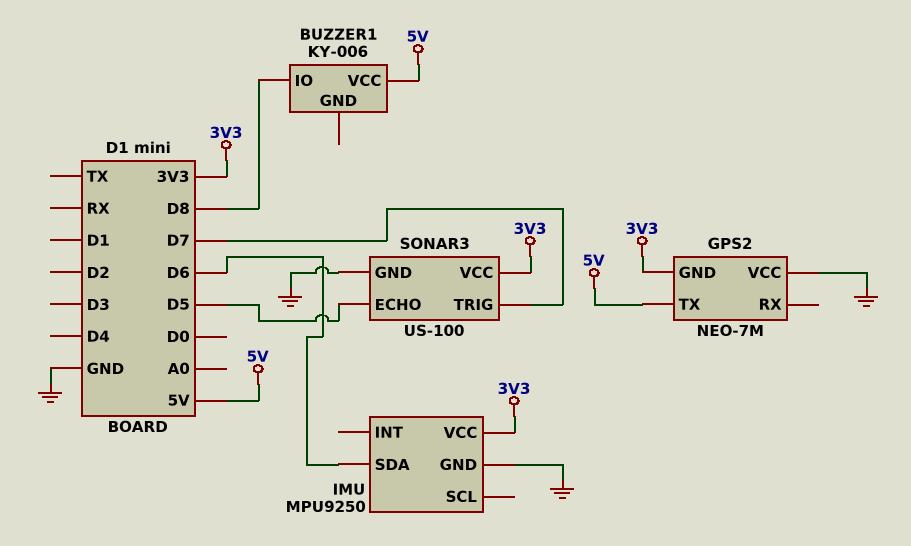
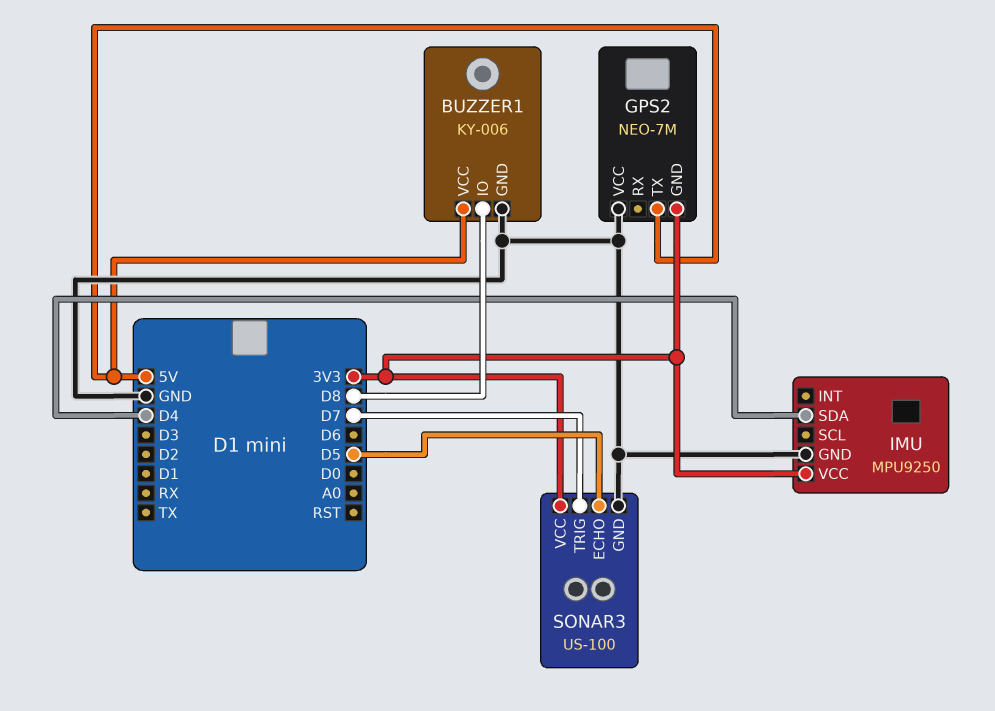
BUZZER1 pin GND: none -> GND
IMU pin SDA: D6 -> D4

